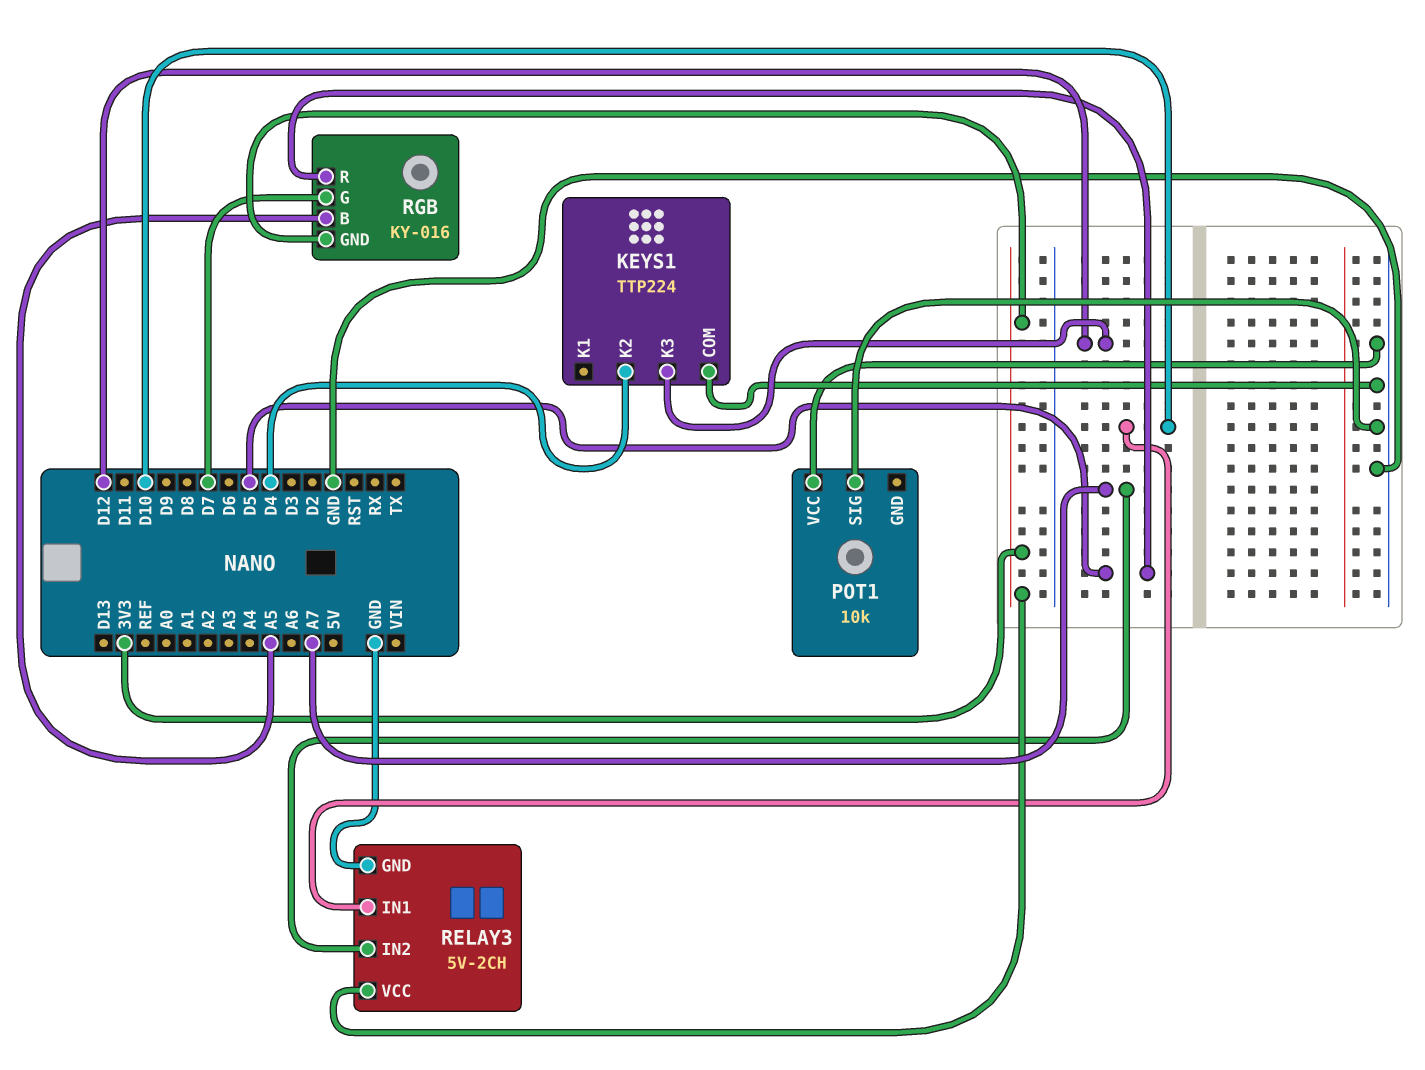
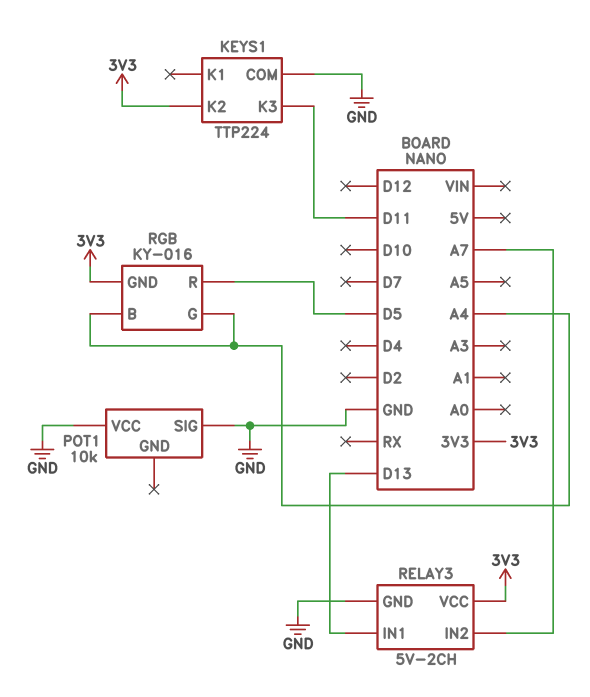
KEYS1 pin K2: D4 -> 3V3
KEYS1 pin K3: D12 -> D11
RELAY3 pin IN1: D10 -> D13
RGB pin B: A5 -> A4
RGB pin G: D7 -> A4

